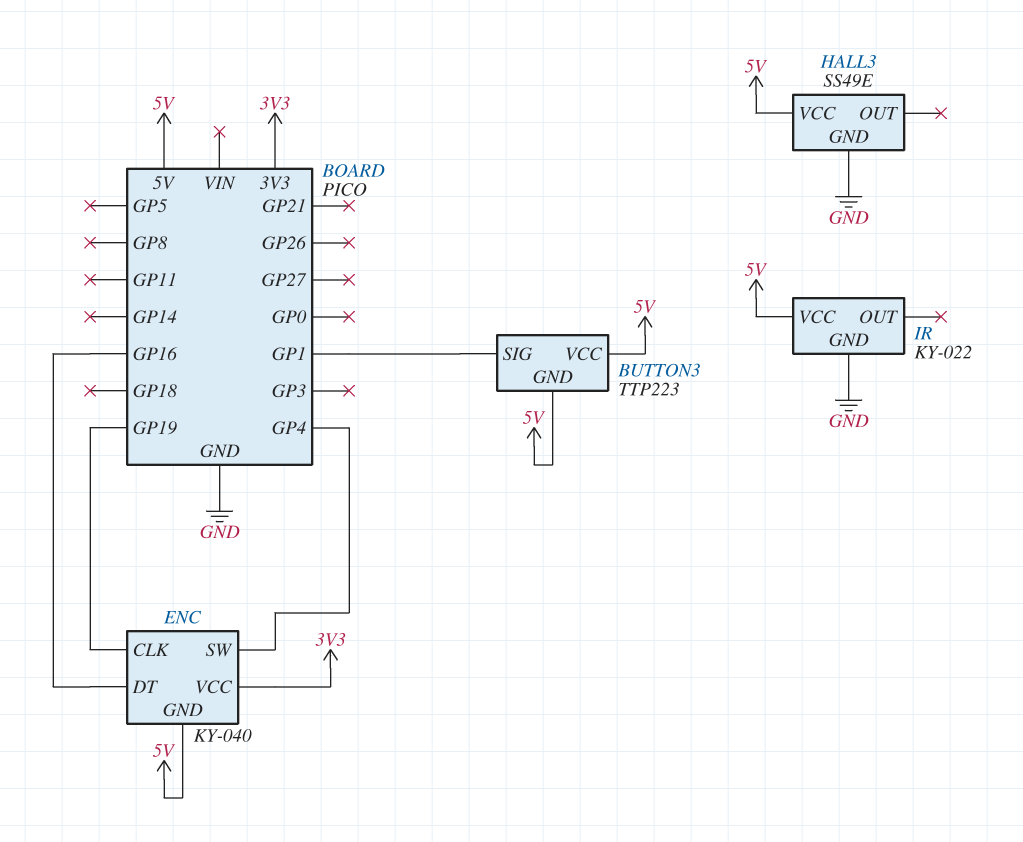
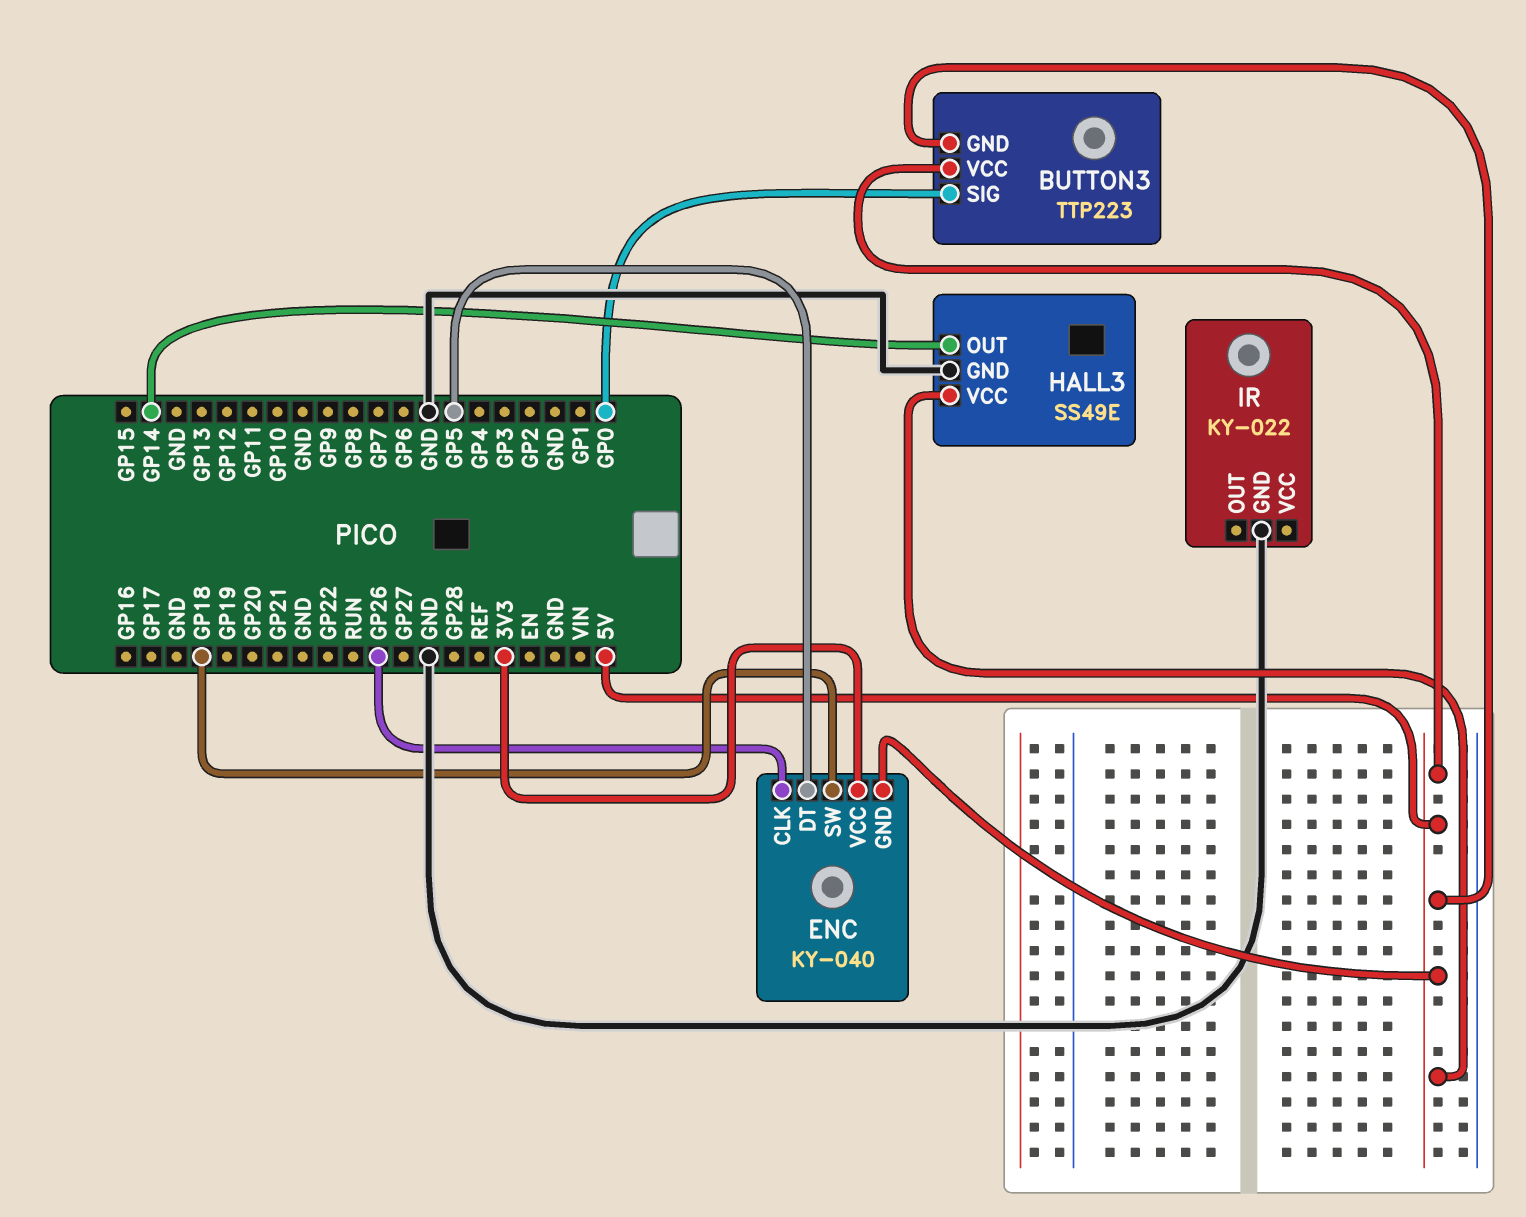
BUTTON3 pin SIG: GP1 -> GP0
ENC pin CLK: GP19 -> GP26
ENC pin DT: GP16 -> GP5
ENC pin SW: GP4 -> GP18
HALL3 pin OUT: none -> GP14
IR pin VCC: 5V -> none

